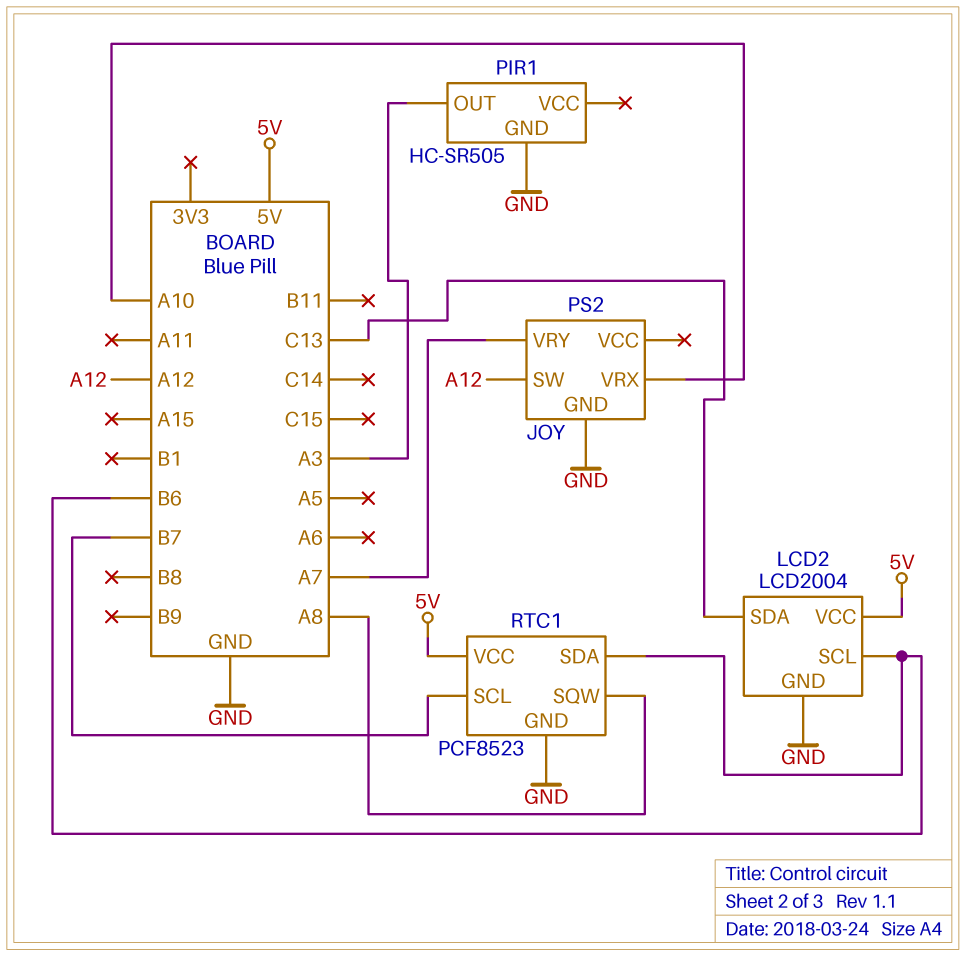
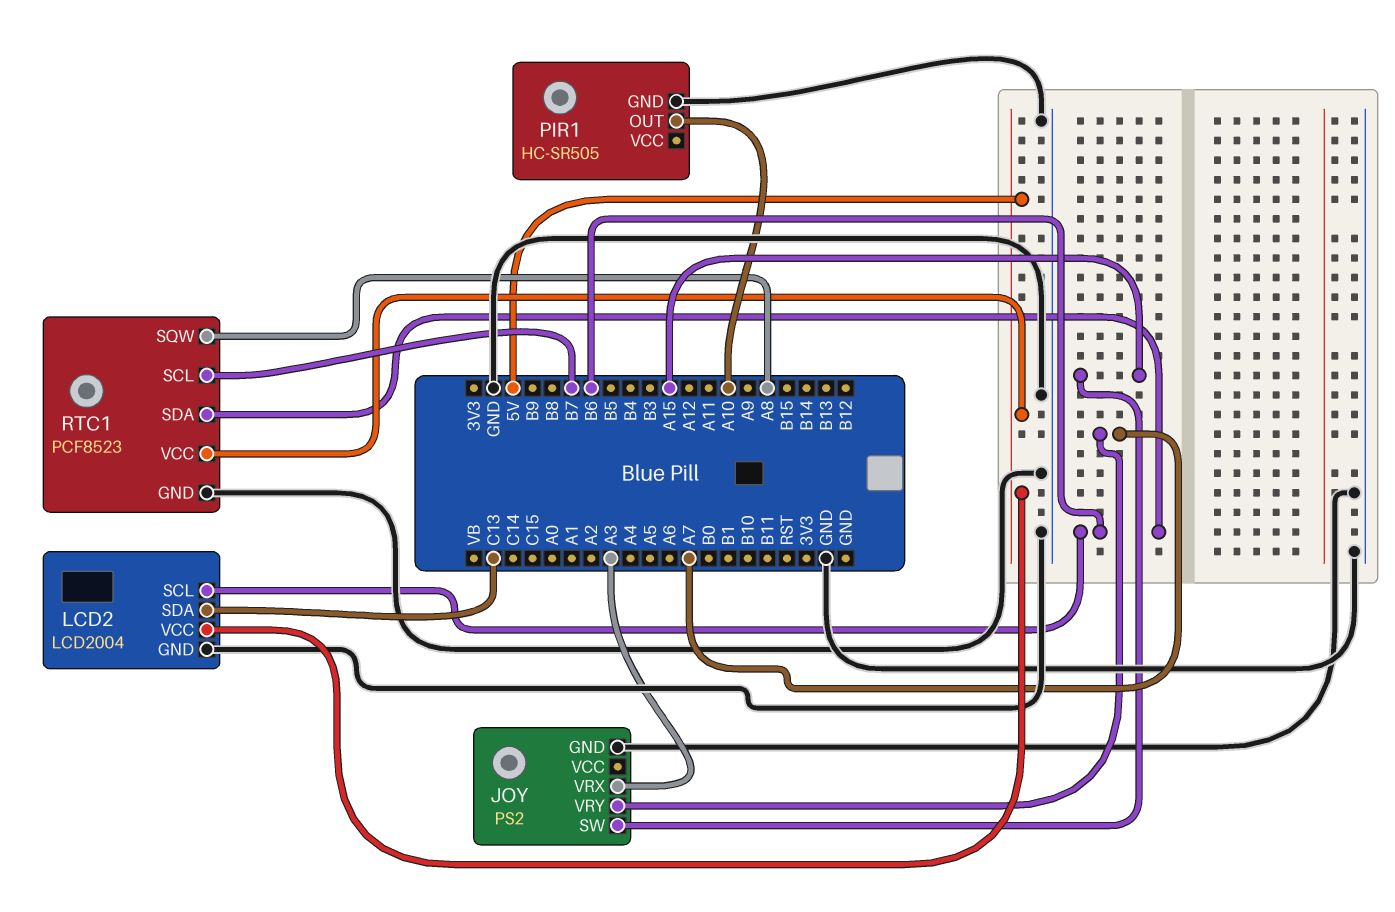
JOY pin SW: A12 -> A15
JOY pin VRX: A10 -> A3
PIR1 pin OUT: A3 -> A10

